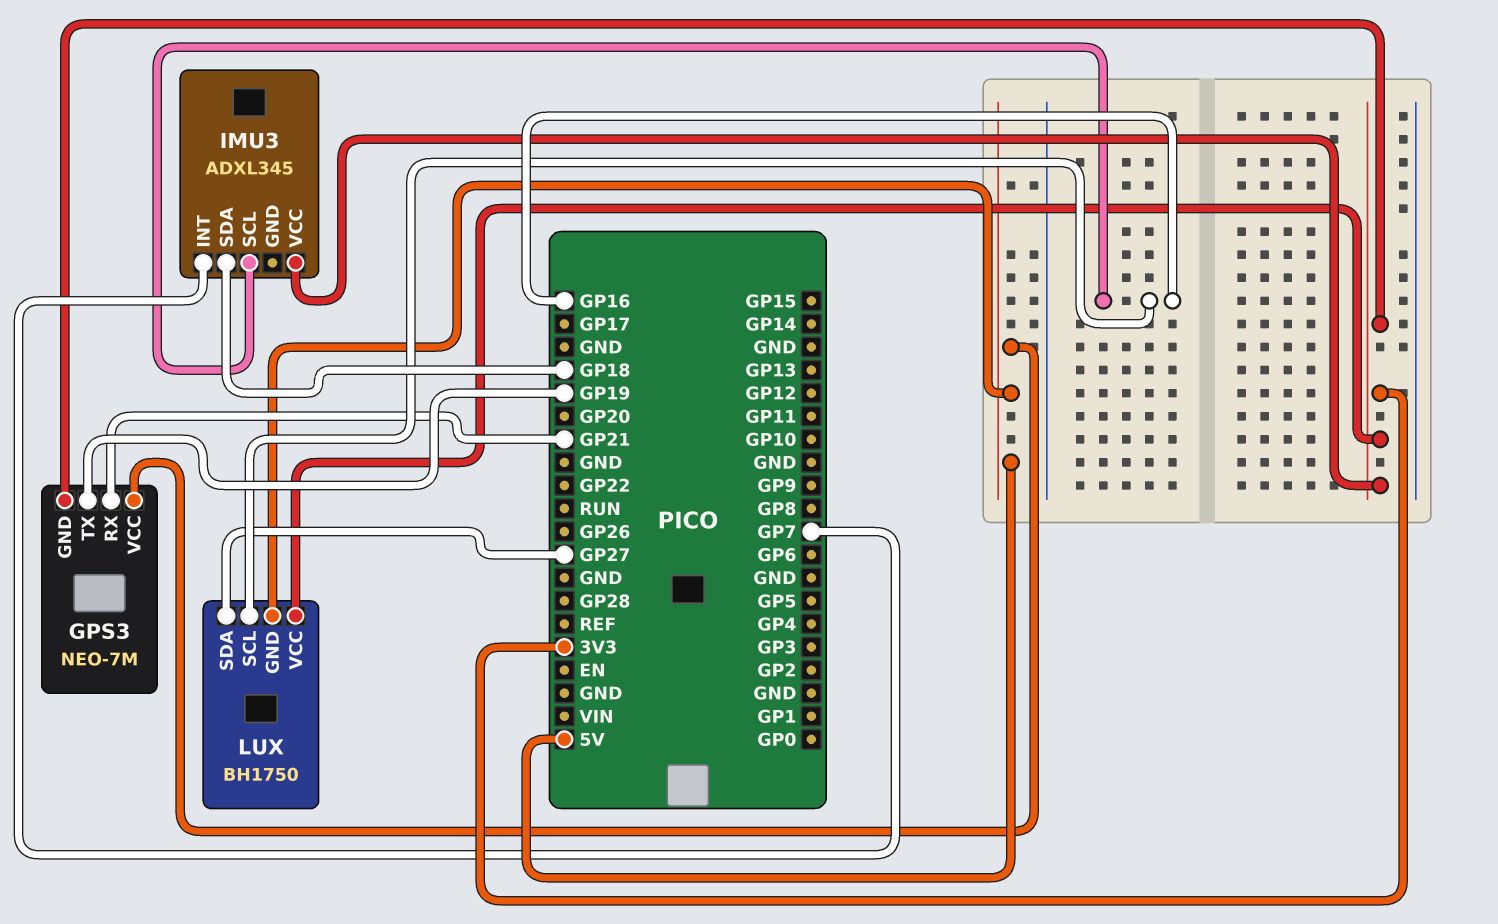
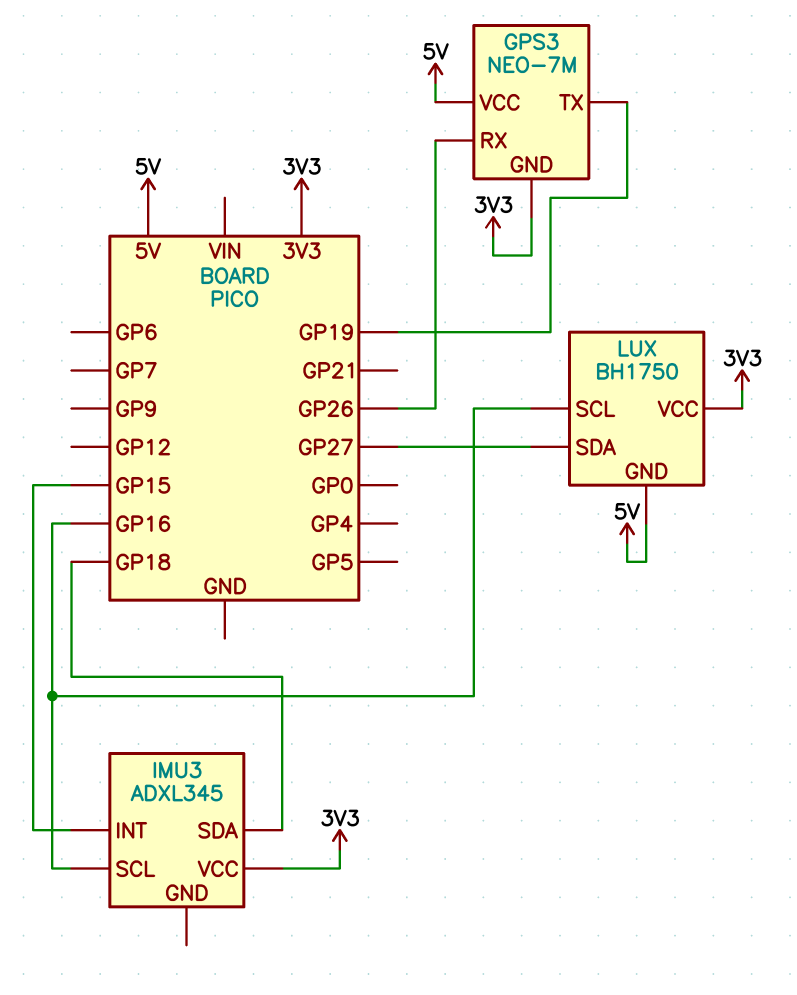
GPS3 pin RX: GP21 -> GP26
IMU3 pin INT: GP7 -> GP15

